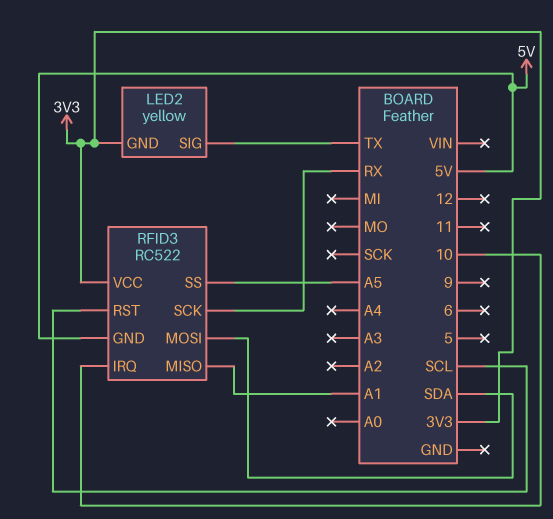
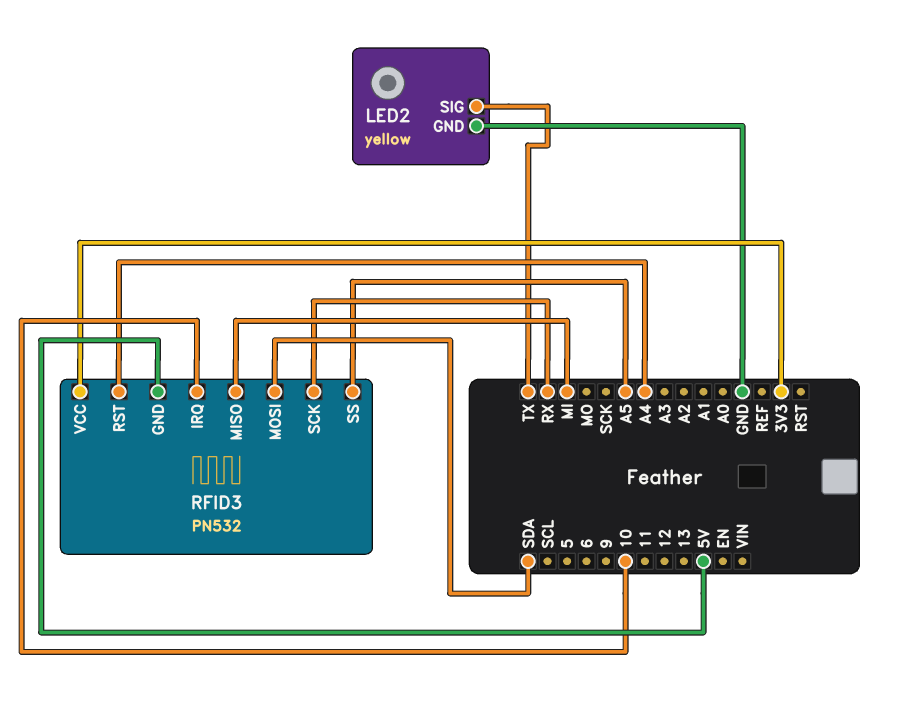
LED2 pin GND: 3V3 -> GND
RFID3: RC522 -> PN532
RFID3 pin MISO: A1 -> MI
RFID3 pin RST: SCL -> A4

